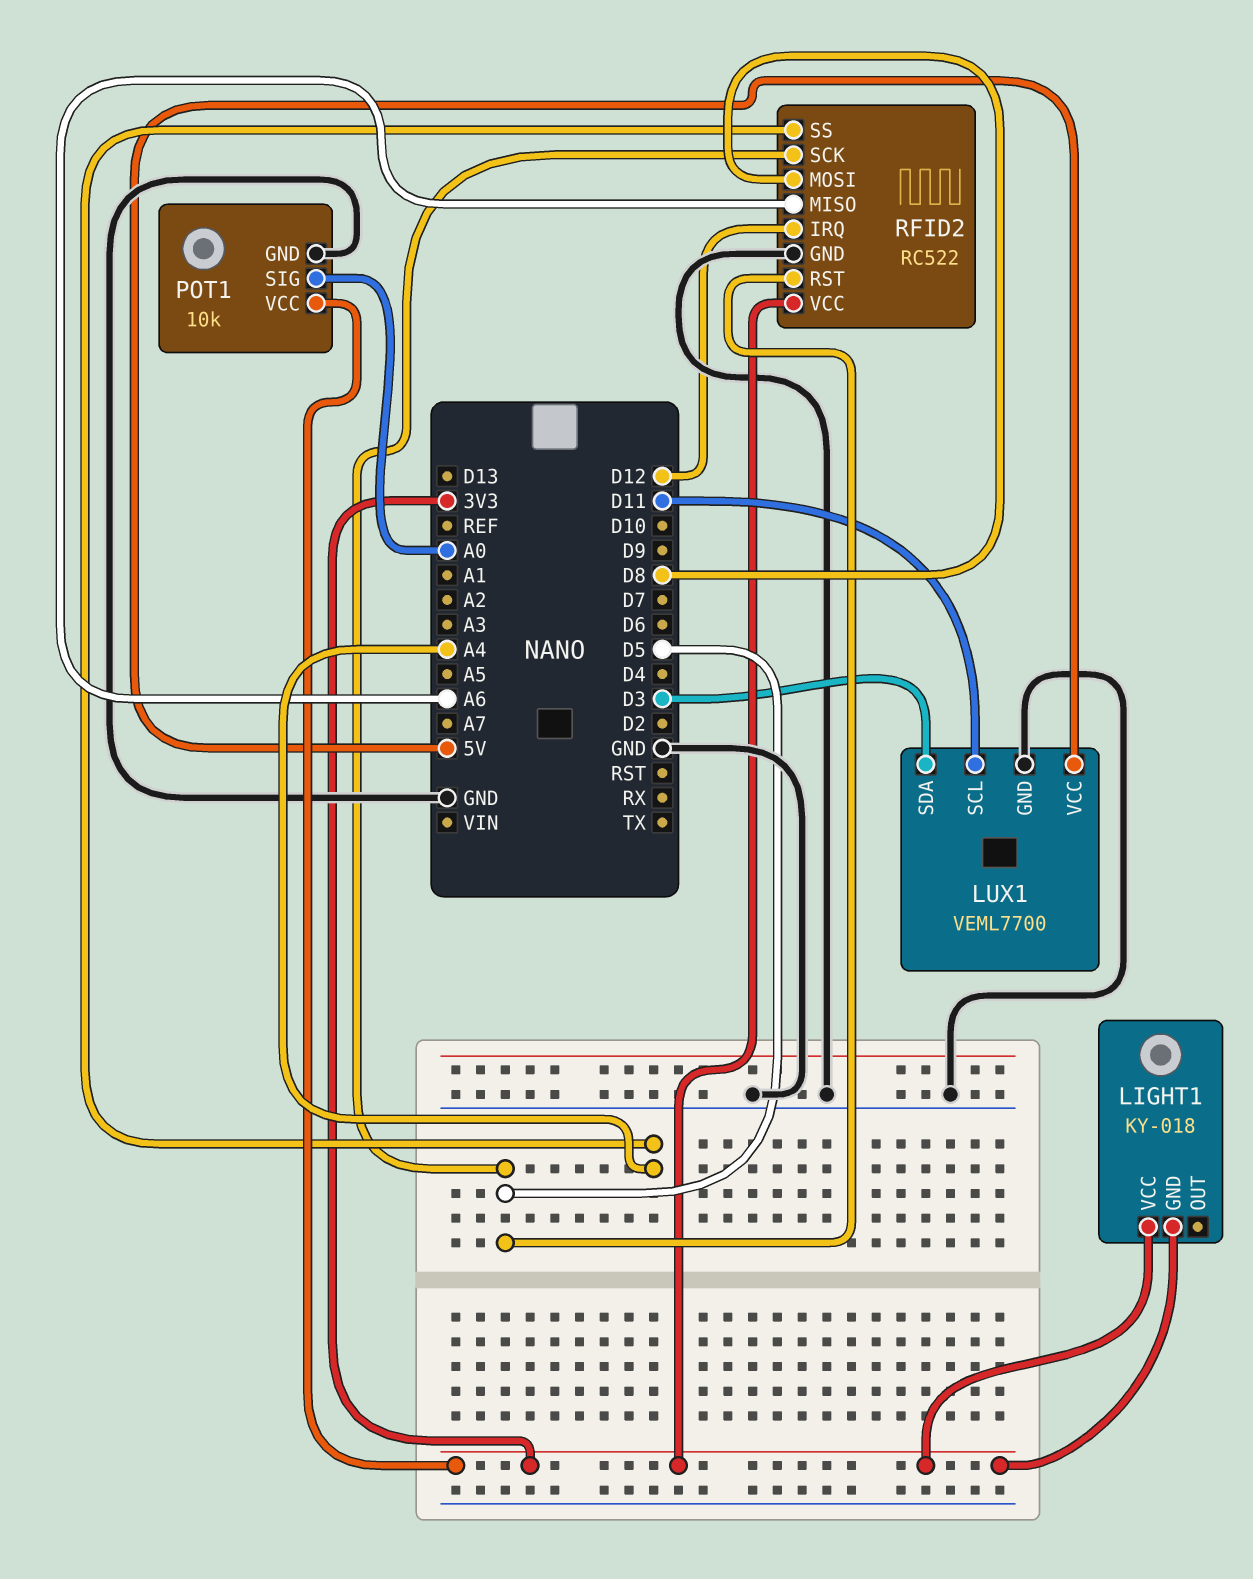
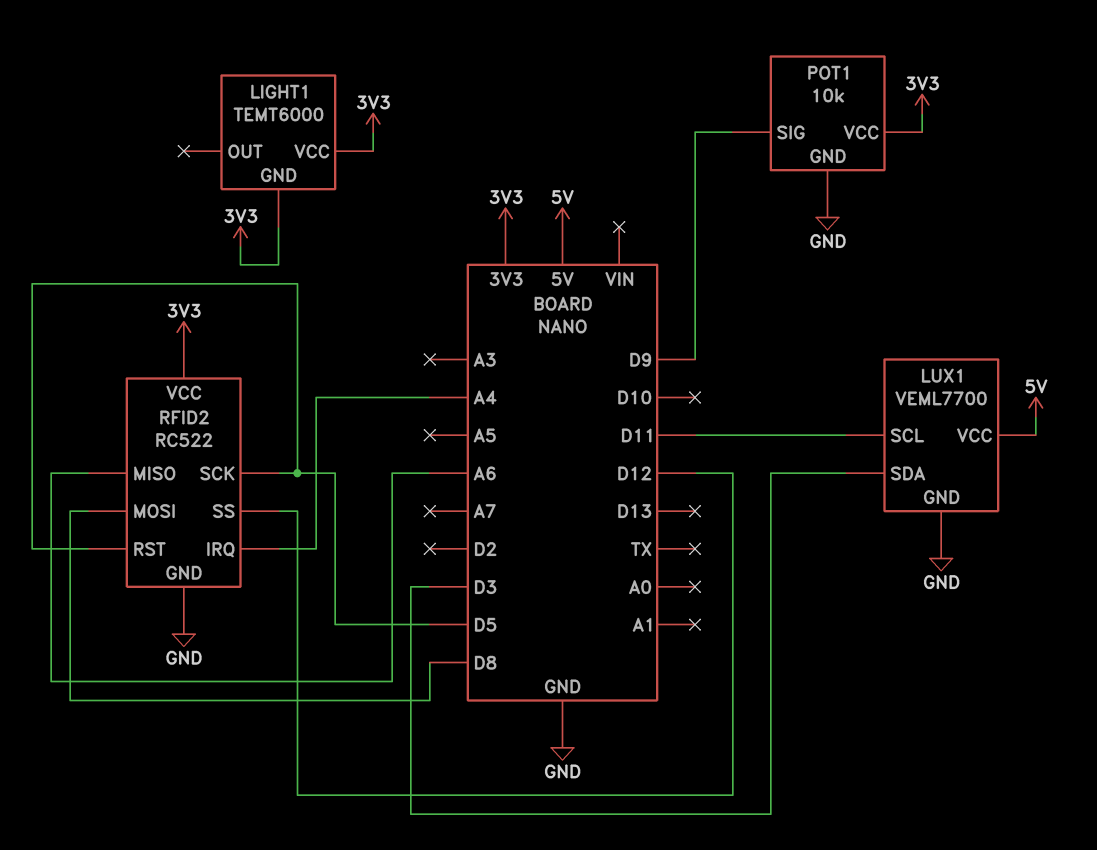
LIGHT1: KY-018 -> TEMT6000
POT1 pin SIG: A0 -> D9
RFID2 pin IRQ: D12 -> A4
RFID2 pin SS: A4 -> D12

